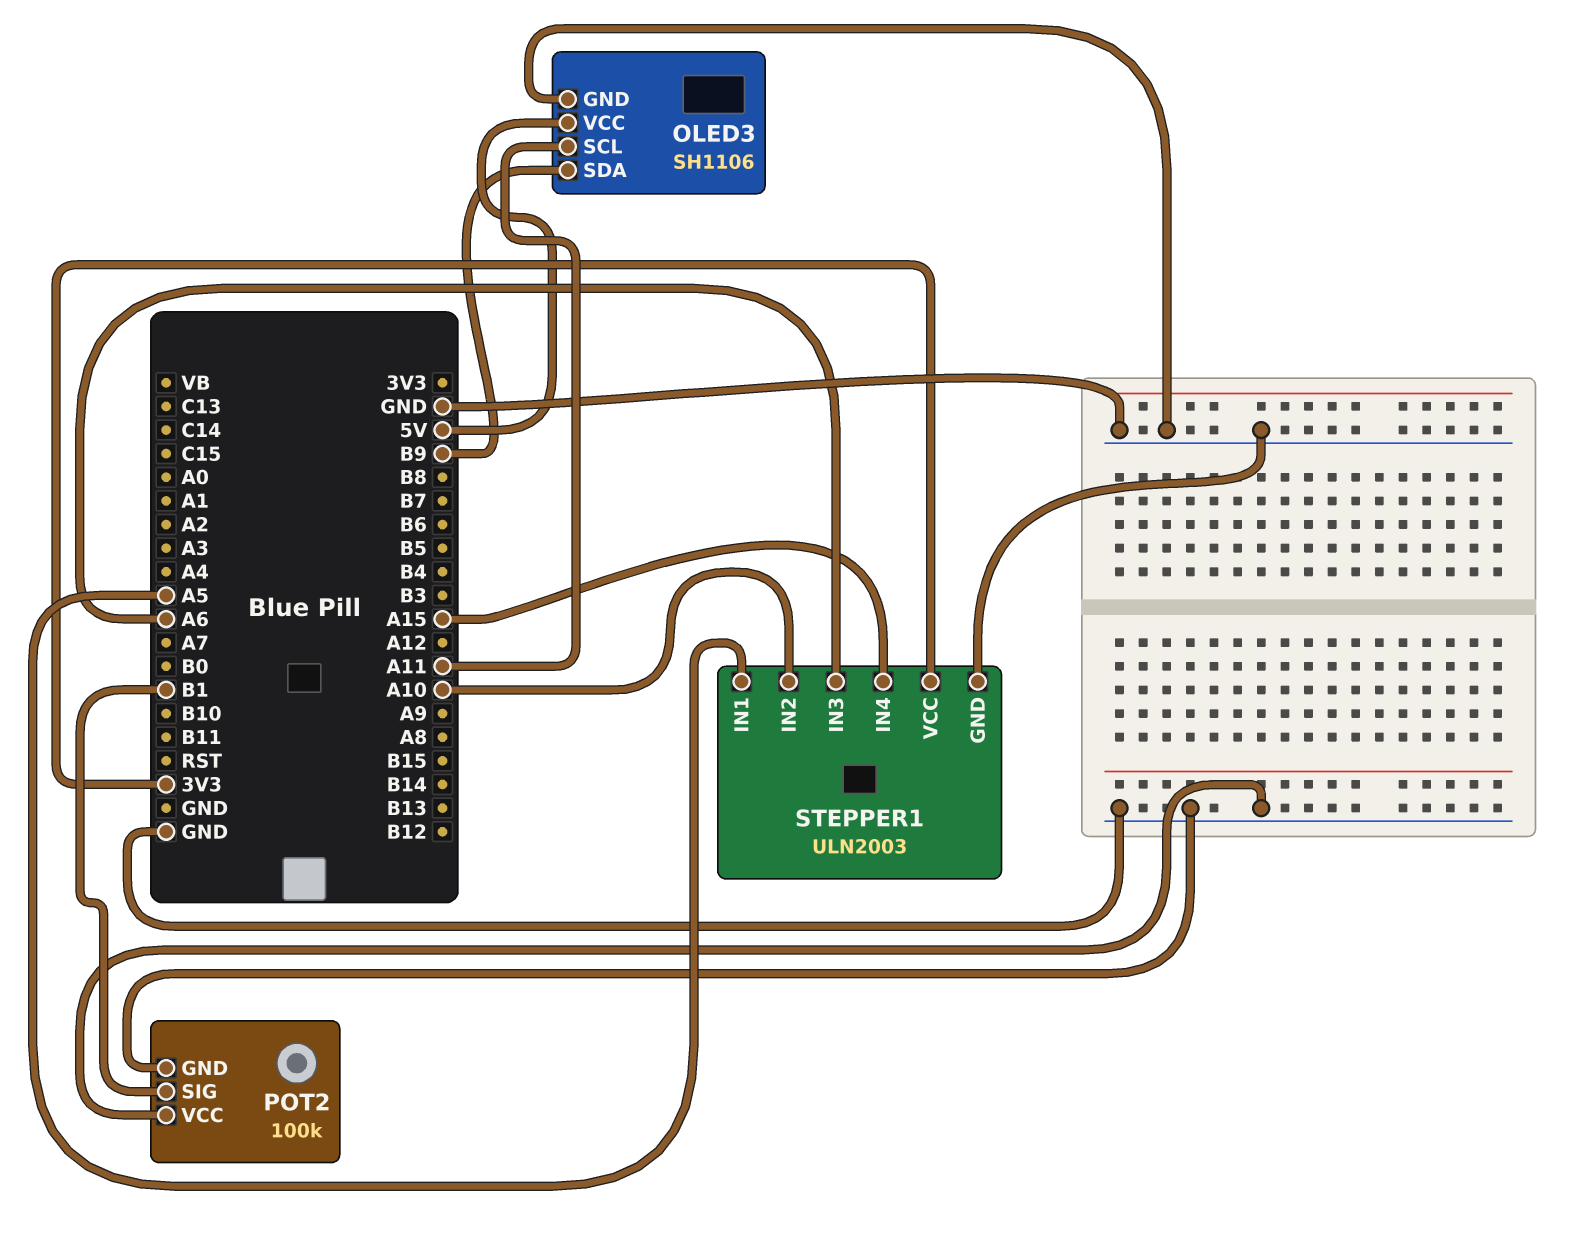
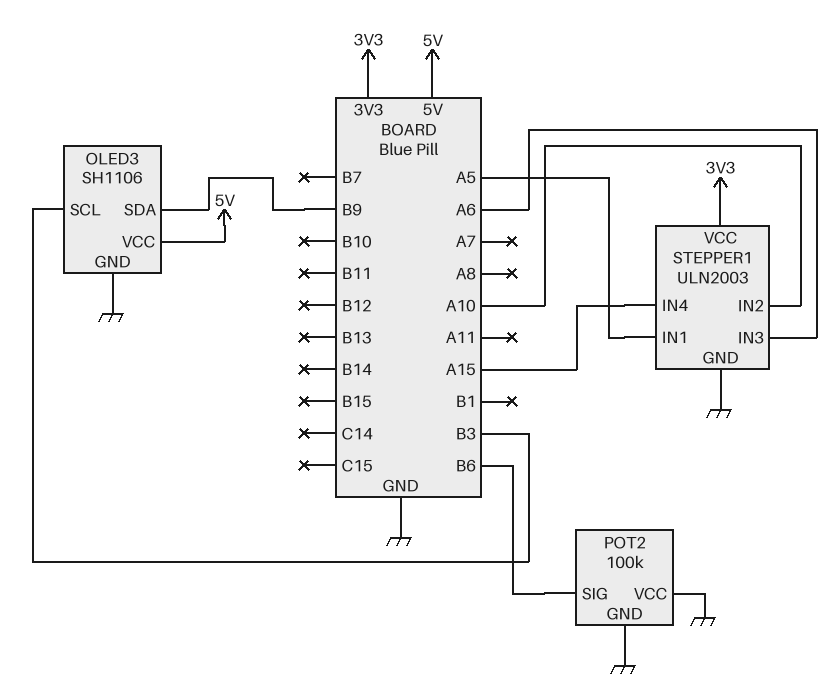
OLED3 pin SCL: A11 -> B3
POT2 pin SIG: B1 -> B6

